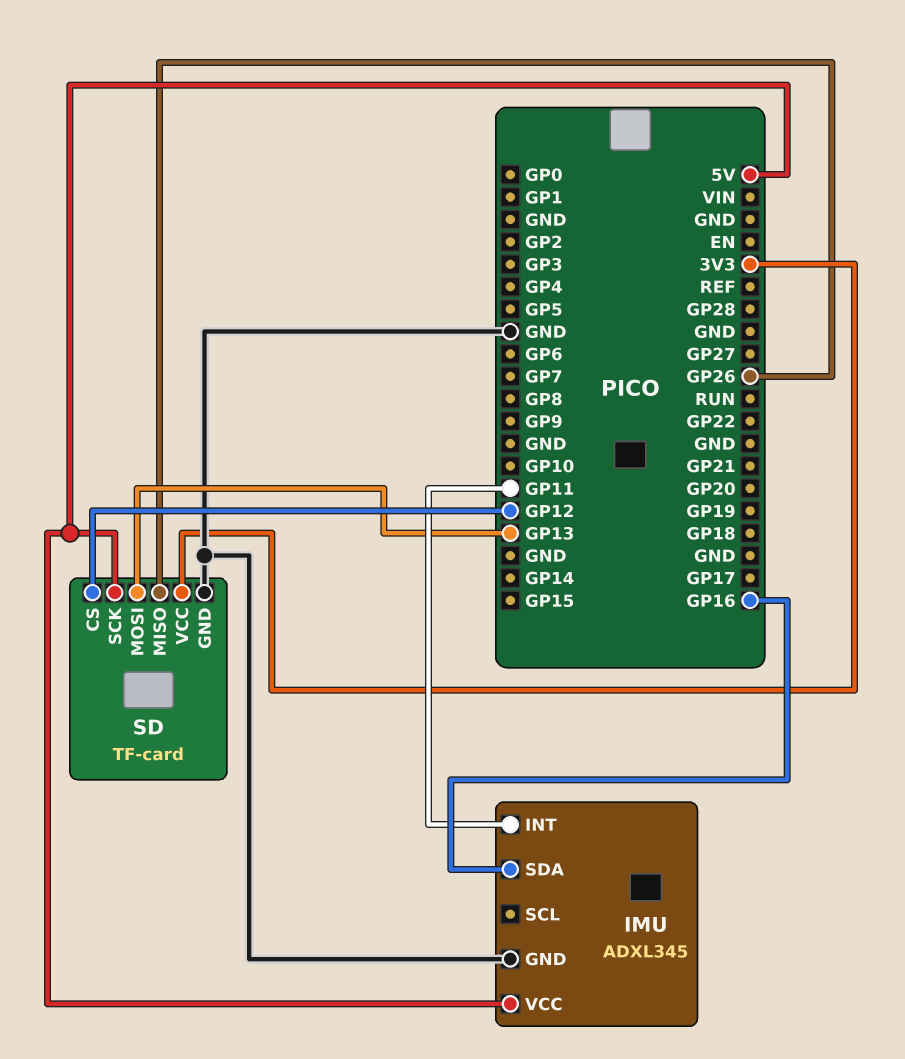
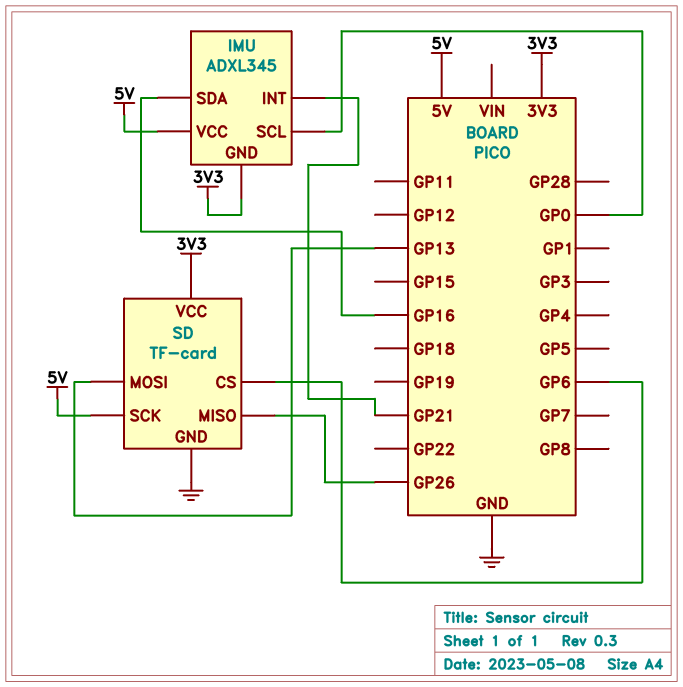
IMU pin GND: GND -> 3V3
IMU pin INT: GP11 -> GP21
IMU pin SCL: none -> GP0
SD pin CS: GP12 -> GP6

